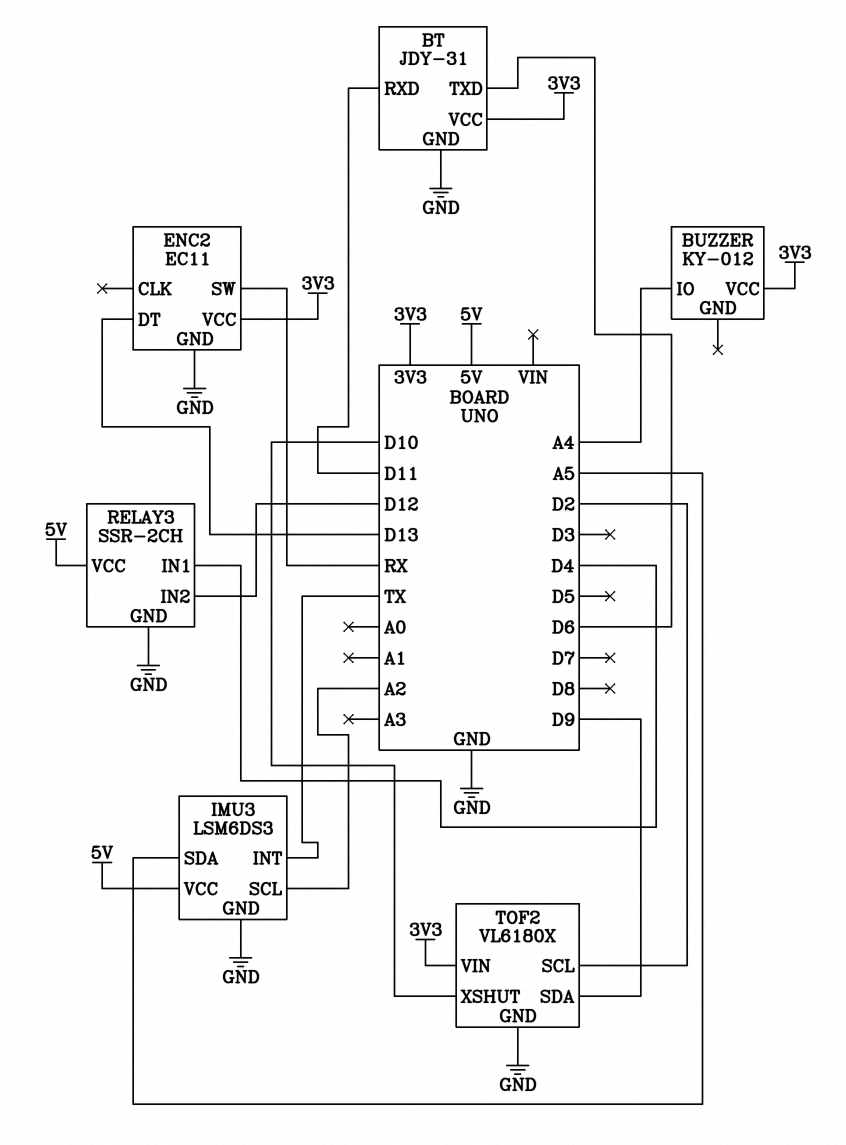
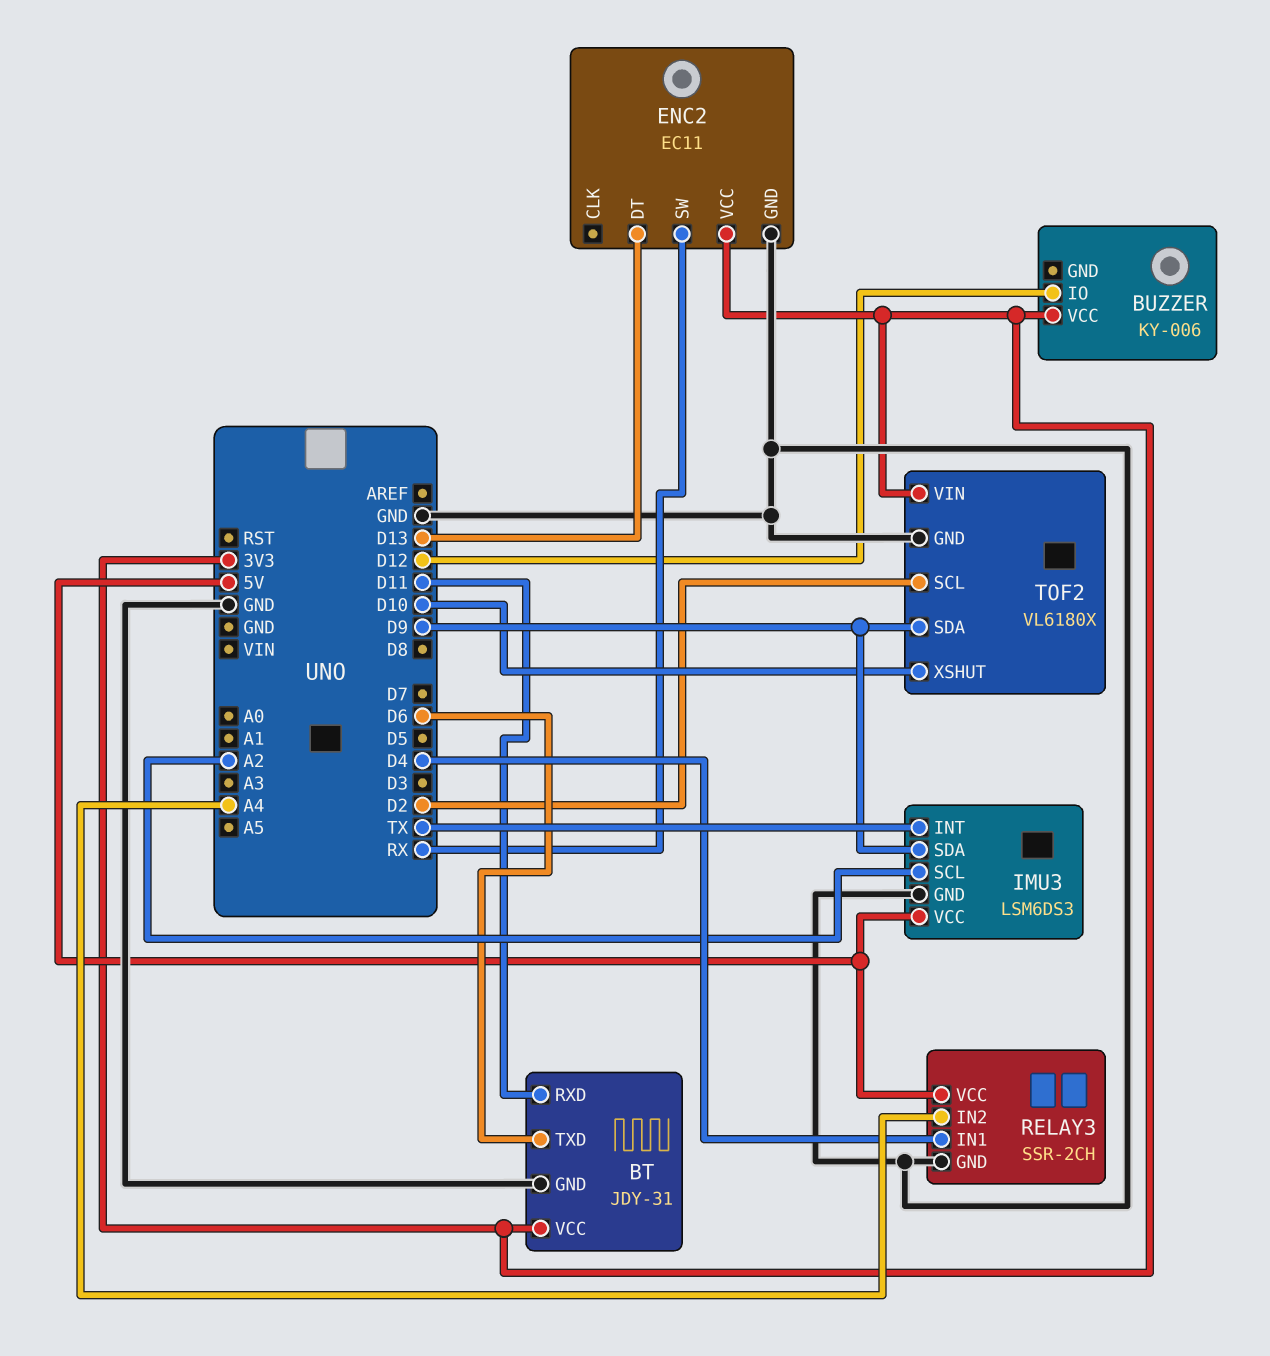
BUZZER: KY-012 -> KY-006
BUZZER pin IO: A4 -> D12
IMU3 pin SDA: A5 -> D9
RELAY3 pin IN2: D12 -> A4

